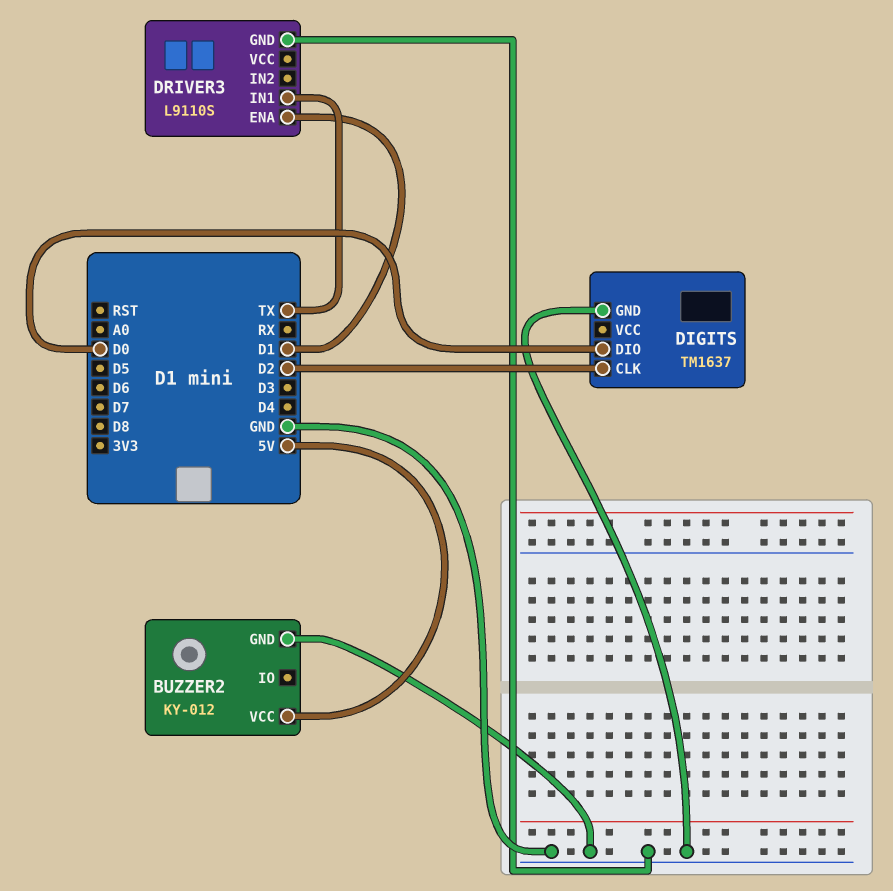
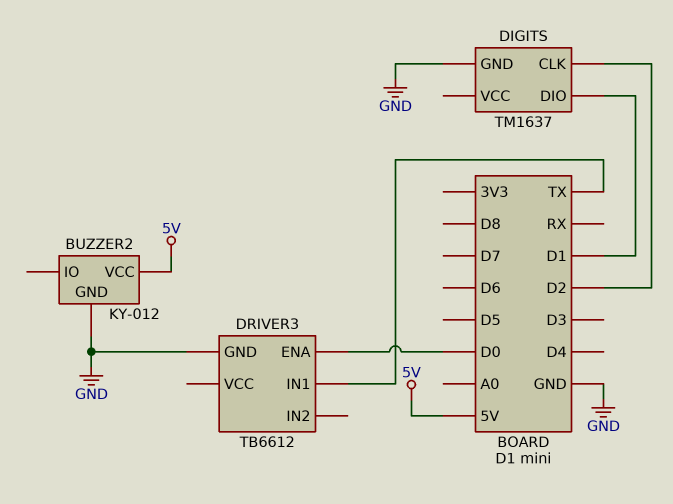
DIGITS pin DIO: D0 -> D1
DRIVER3: L9110S -> TB6612
DRIVER3 pin ENA: D1 -> D0

